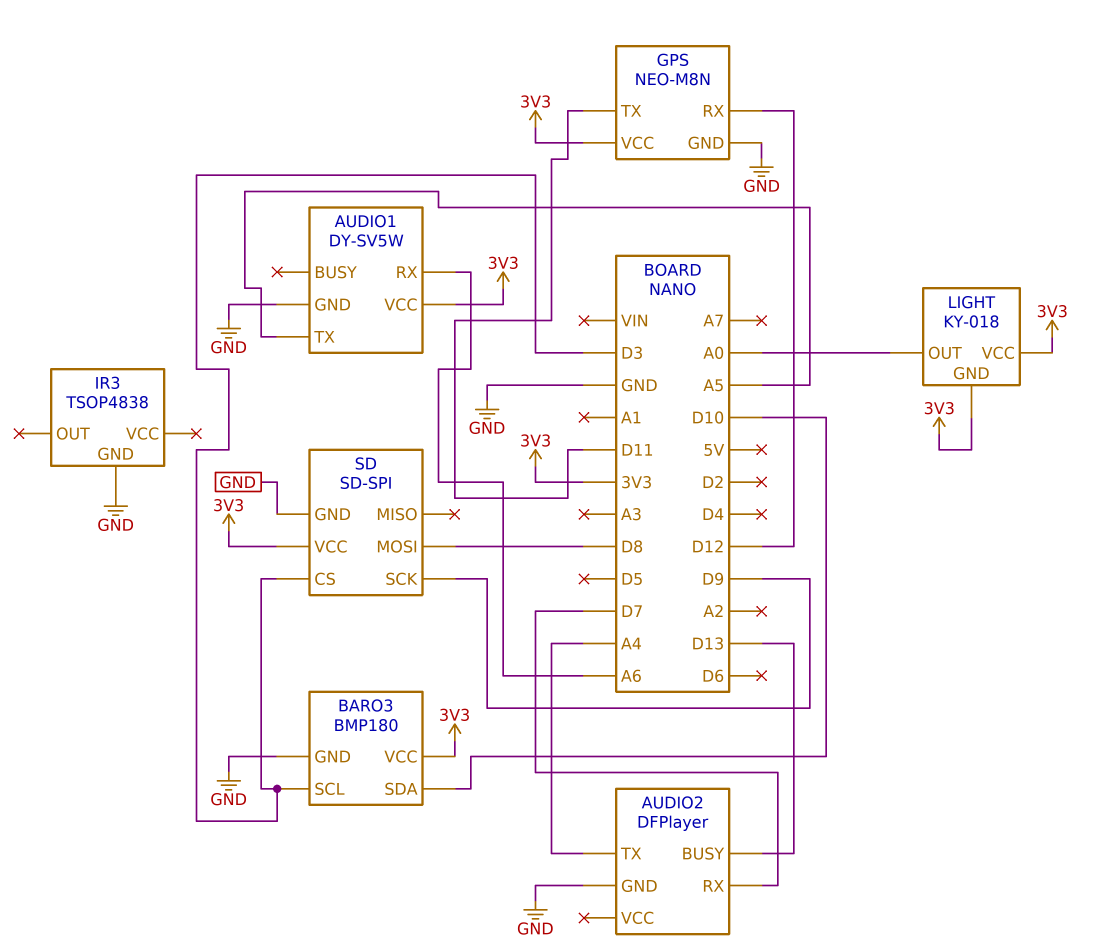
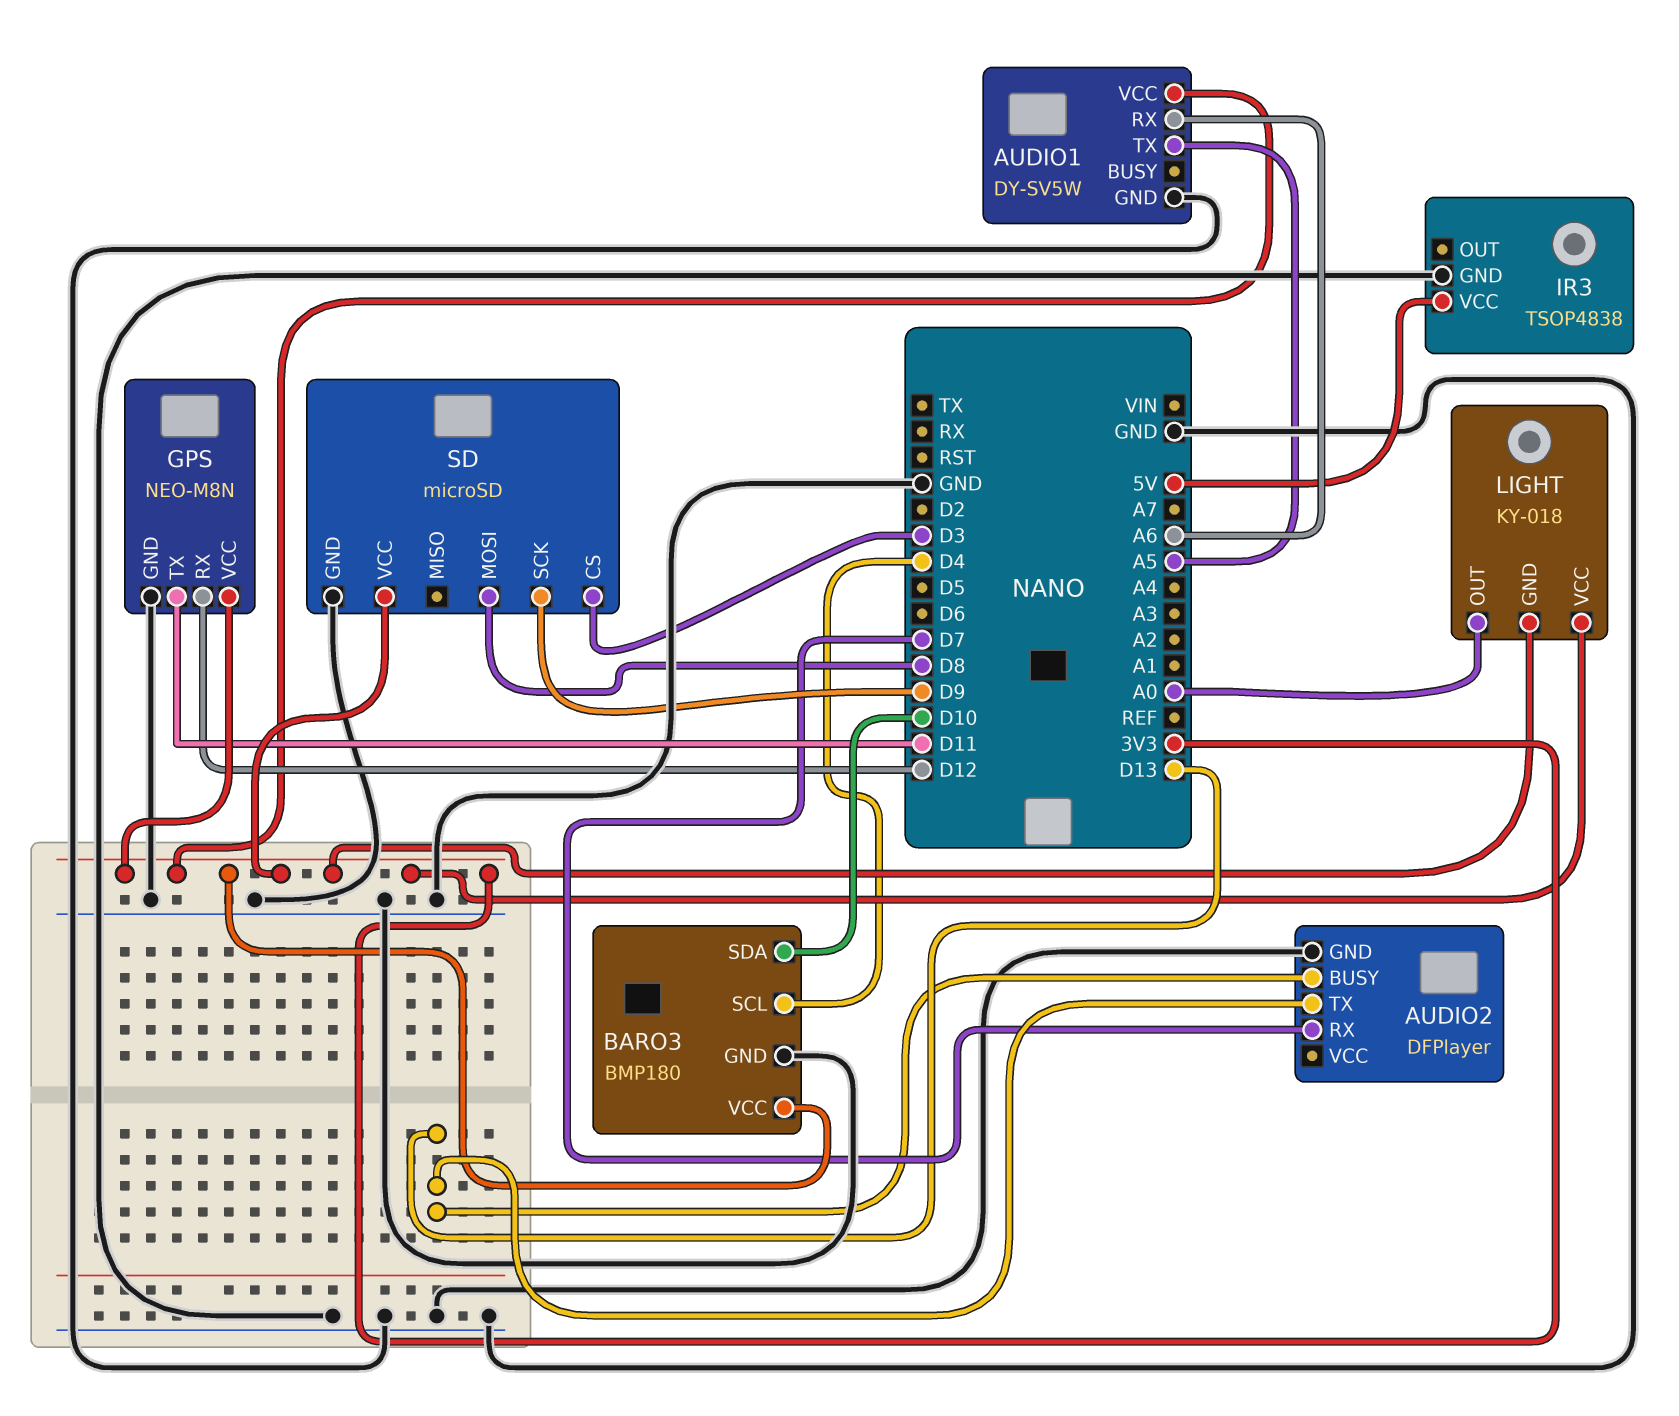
AUDIO2 pin TX: A4 -> D13
BARO3 pin SCL: D3 -> D4
IR3 pin VCC: none -> 5V
SD: SD-SPI -> microSD

